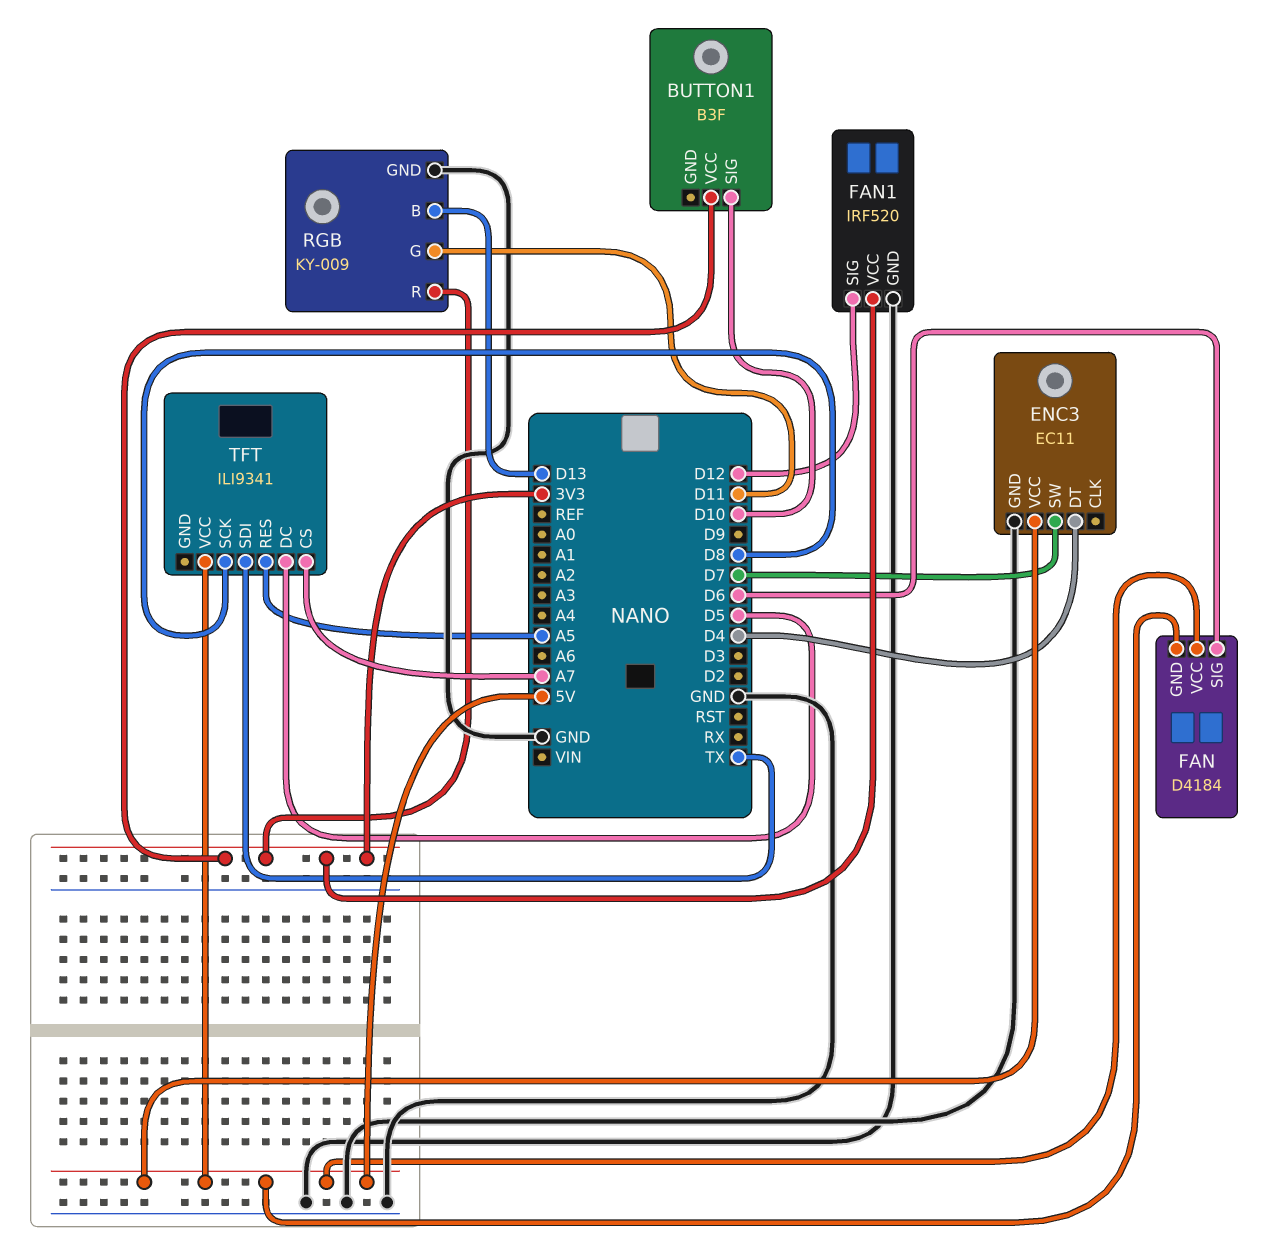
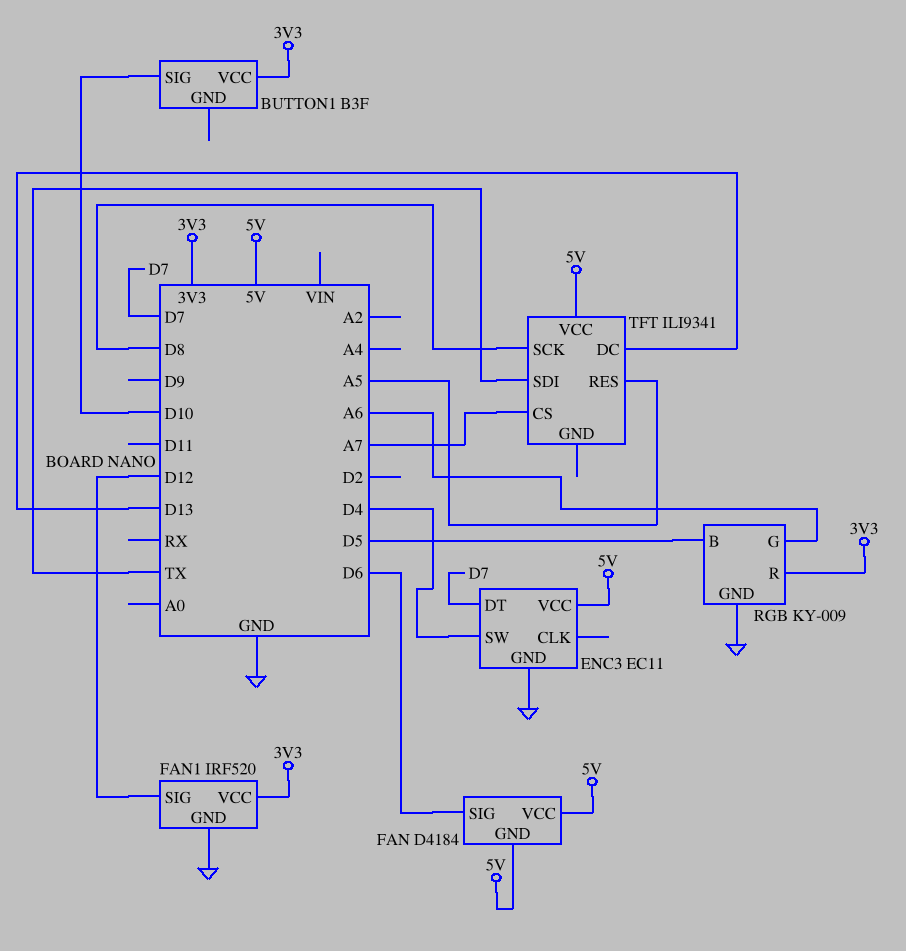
ENC3 pin DT: D4 -> D7
ENC3 pin SW: D7 -> D4
RGB pin B: D13 -> D5
RGB pin G: D11 -> A6
TFT pin DC: D5 -> D13

